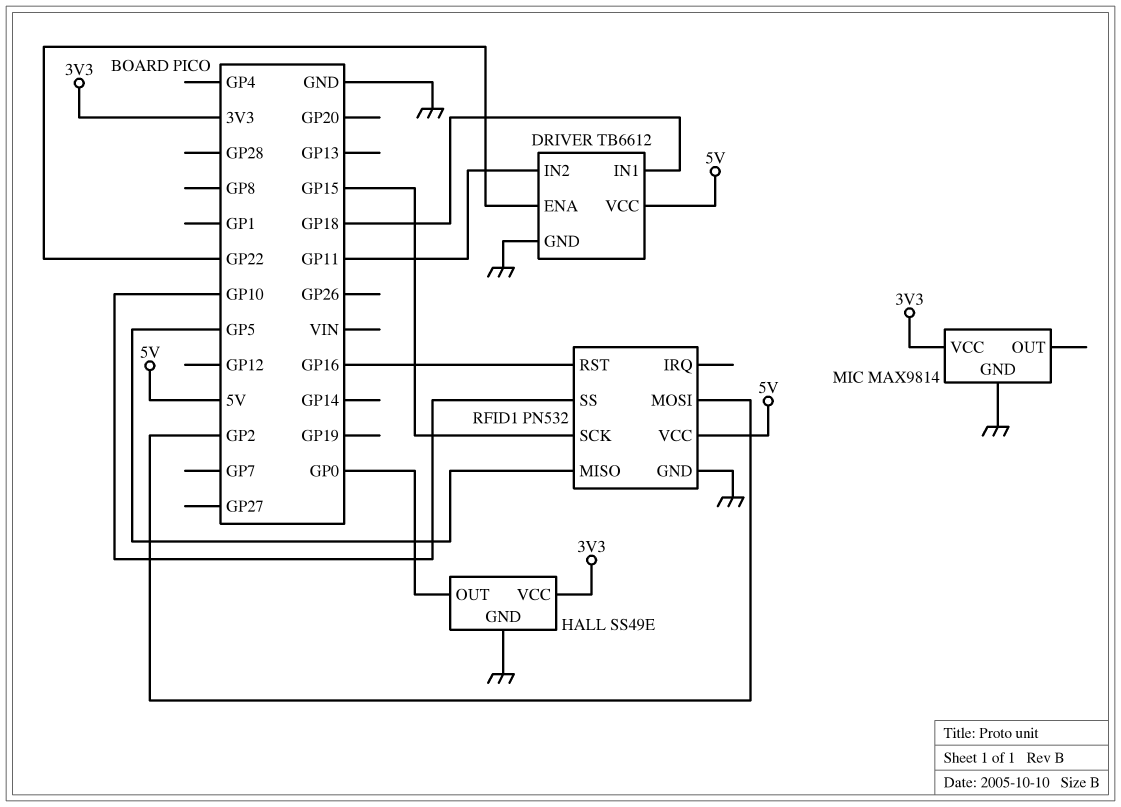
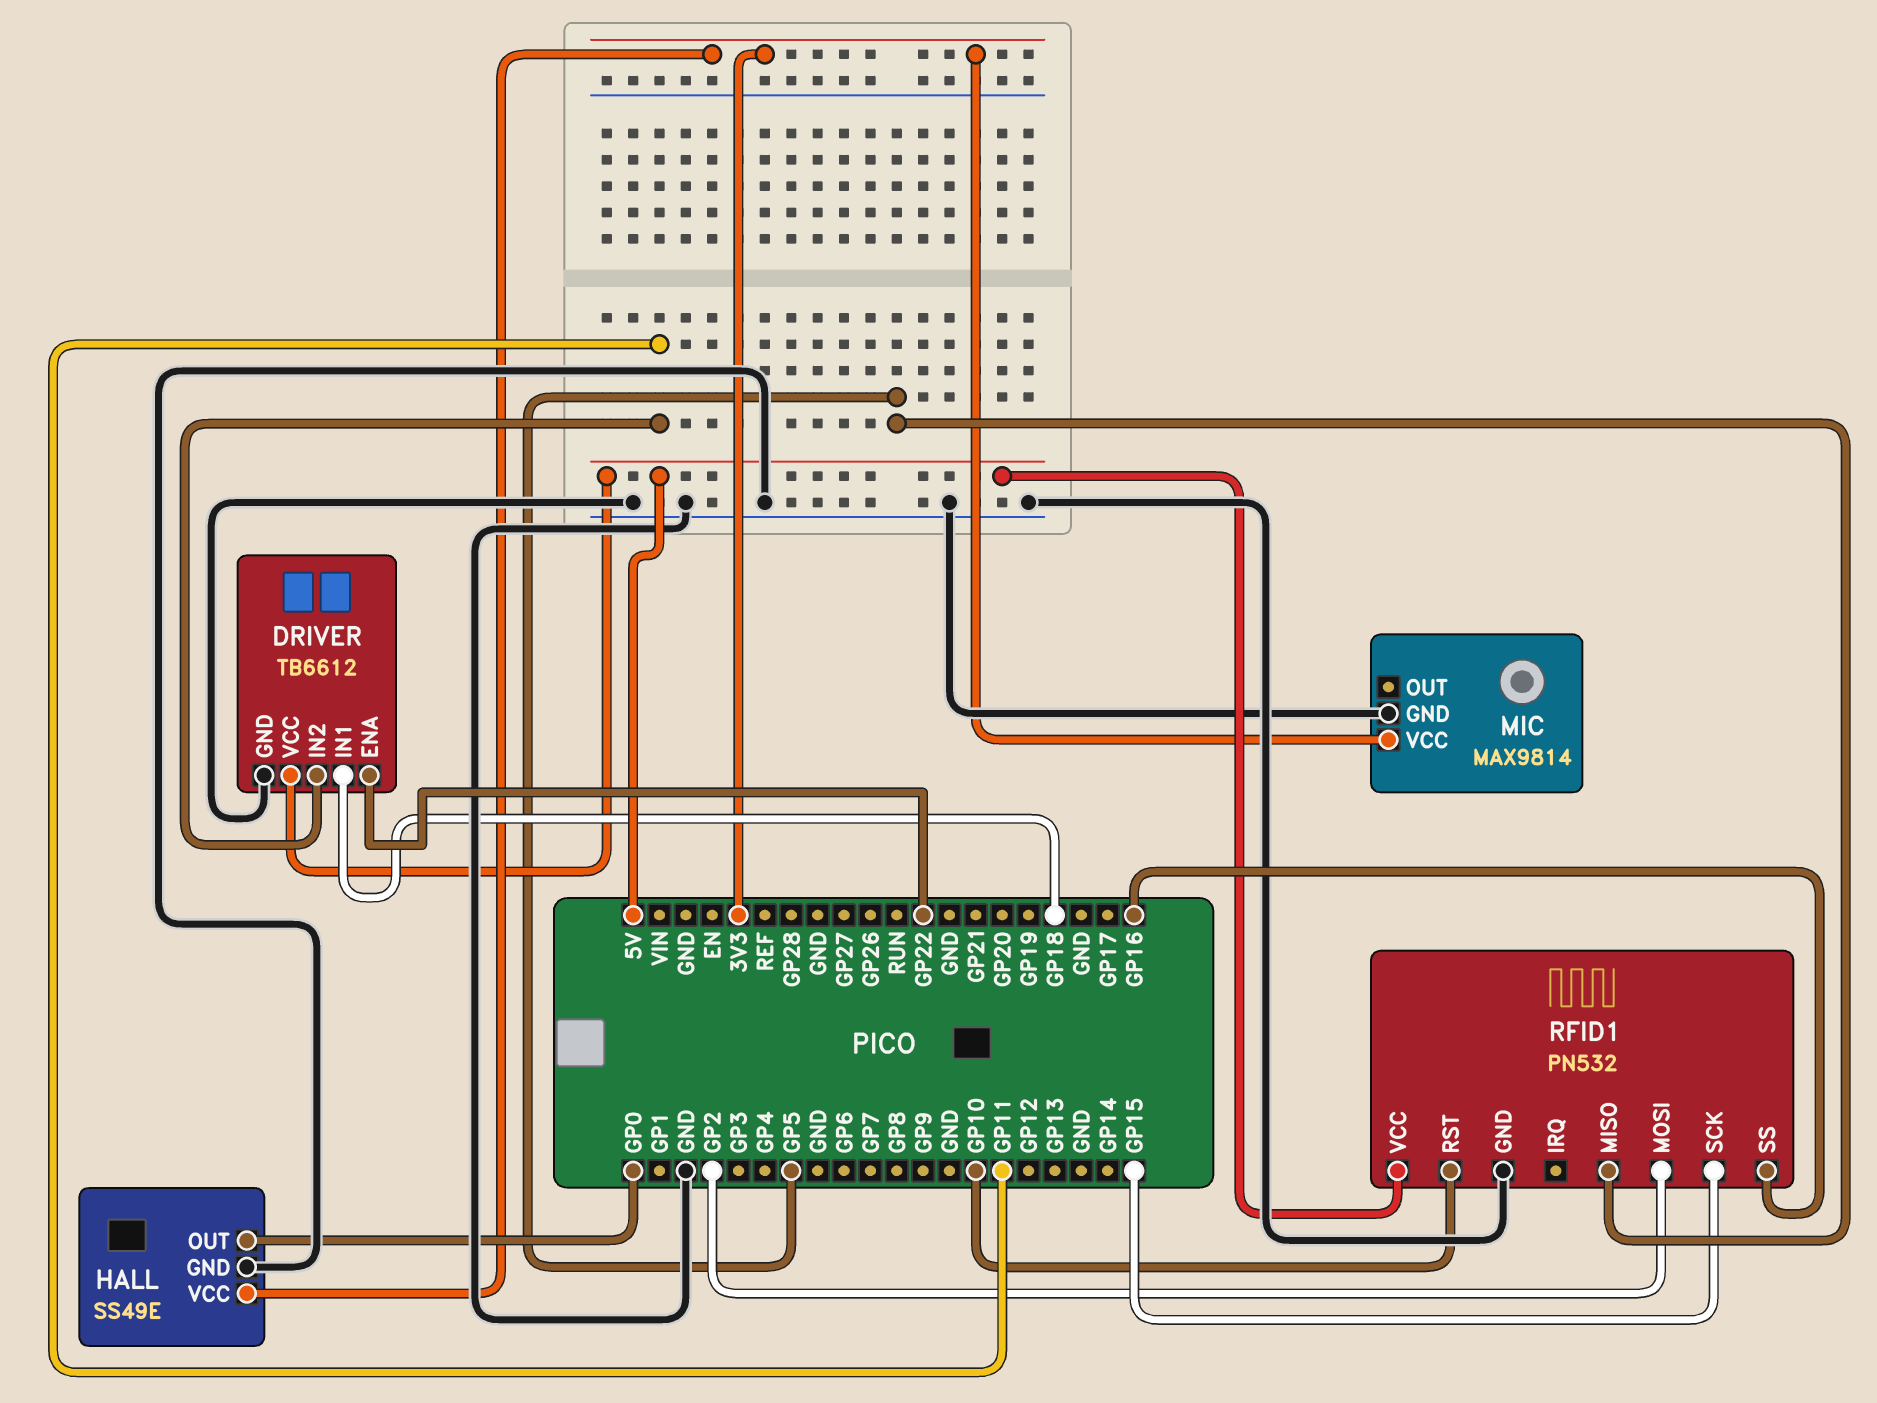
RFID1 pin RST: GP16 -> GP10
RFID1 pin SS: GP10 -> GP16

